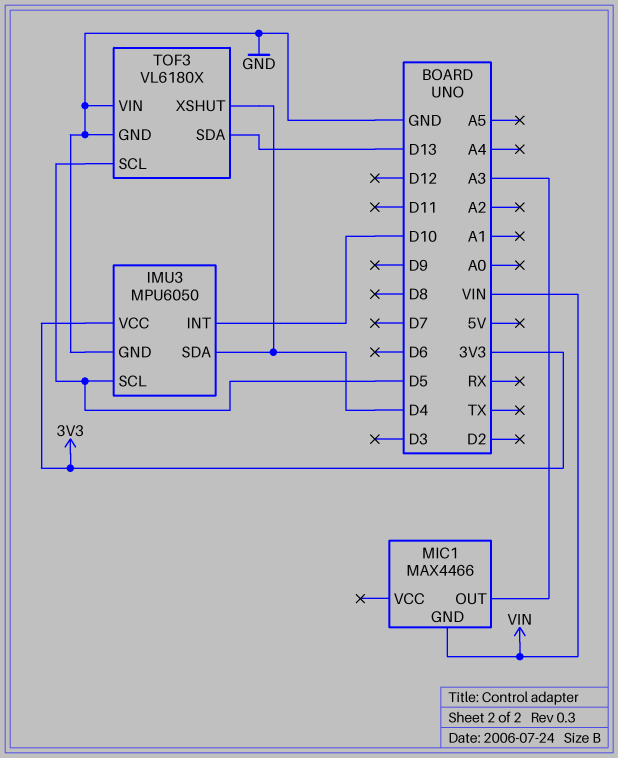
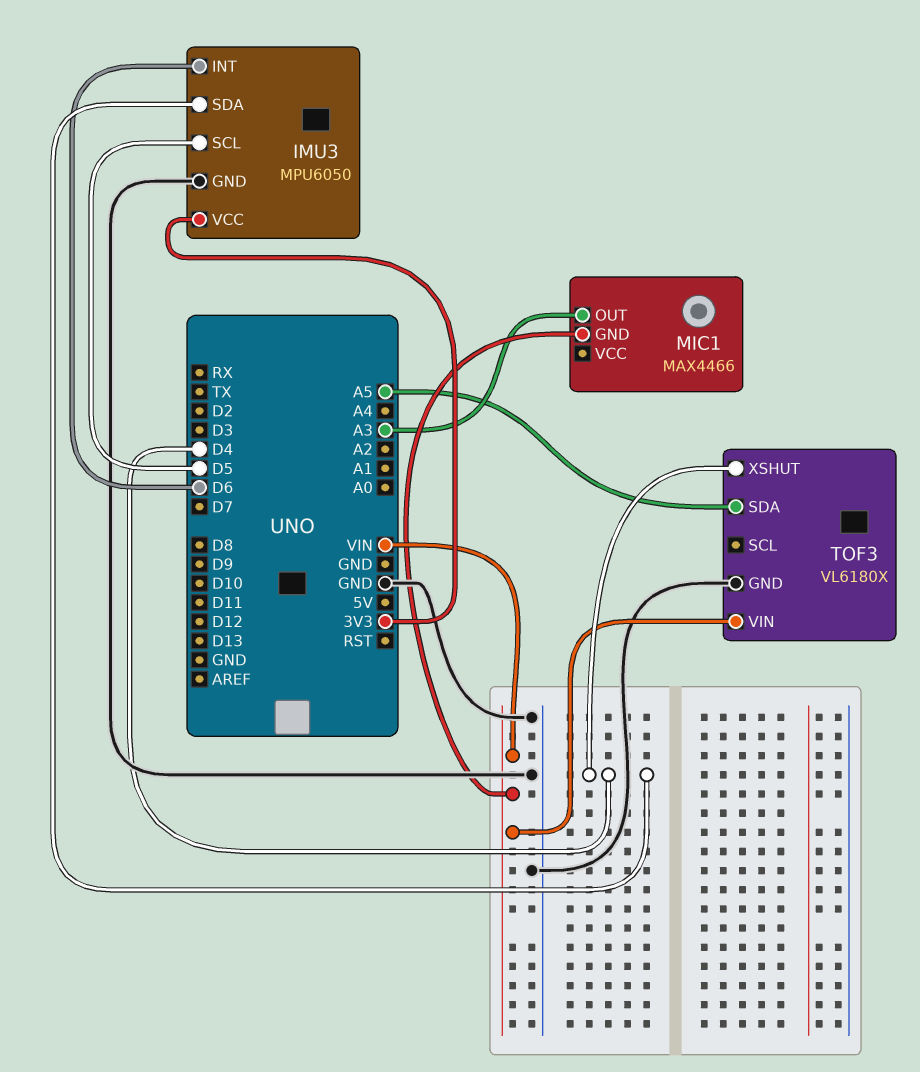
IMU3 pin INT: D10 -> D6
TOF3 pin SCL: D5 -> none
TOF3 pin SDA: D13 -> A5
TOF3 pin VIN: GND -> VIN

